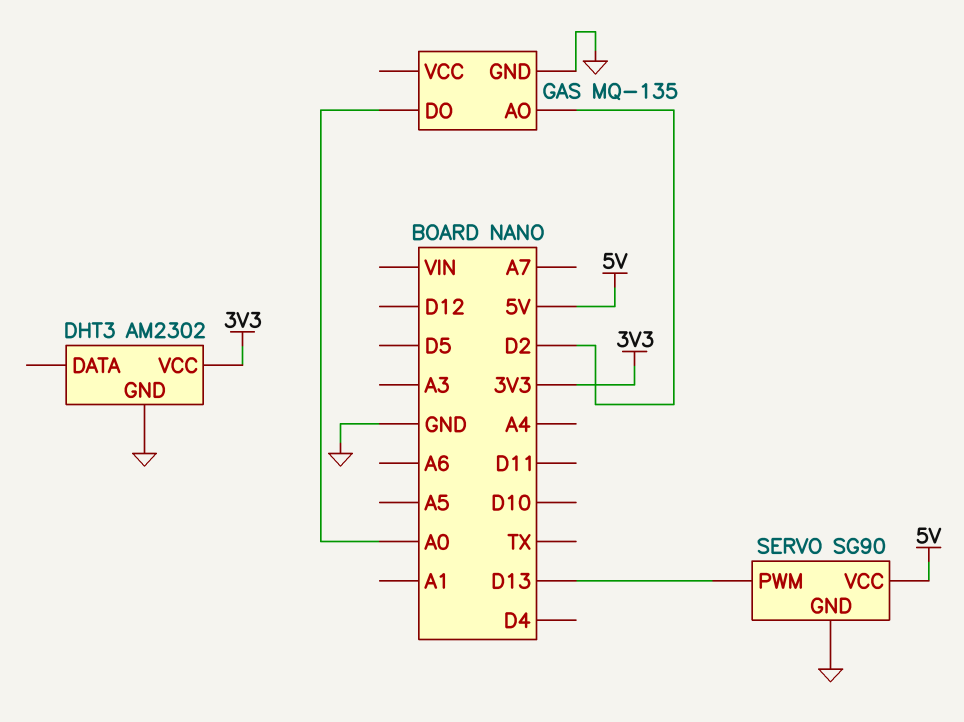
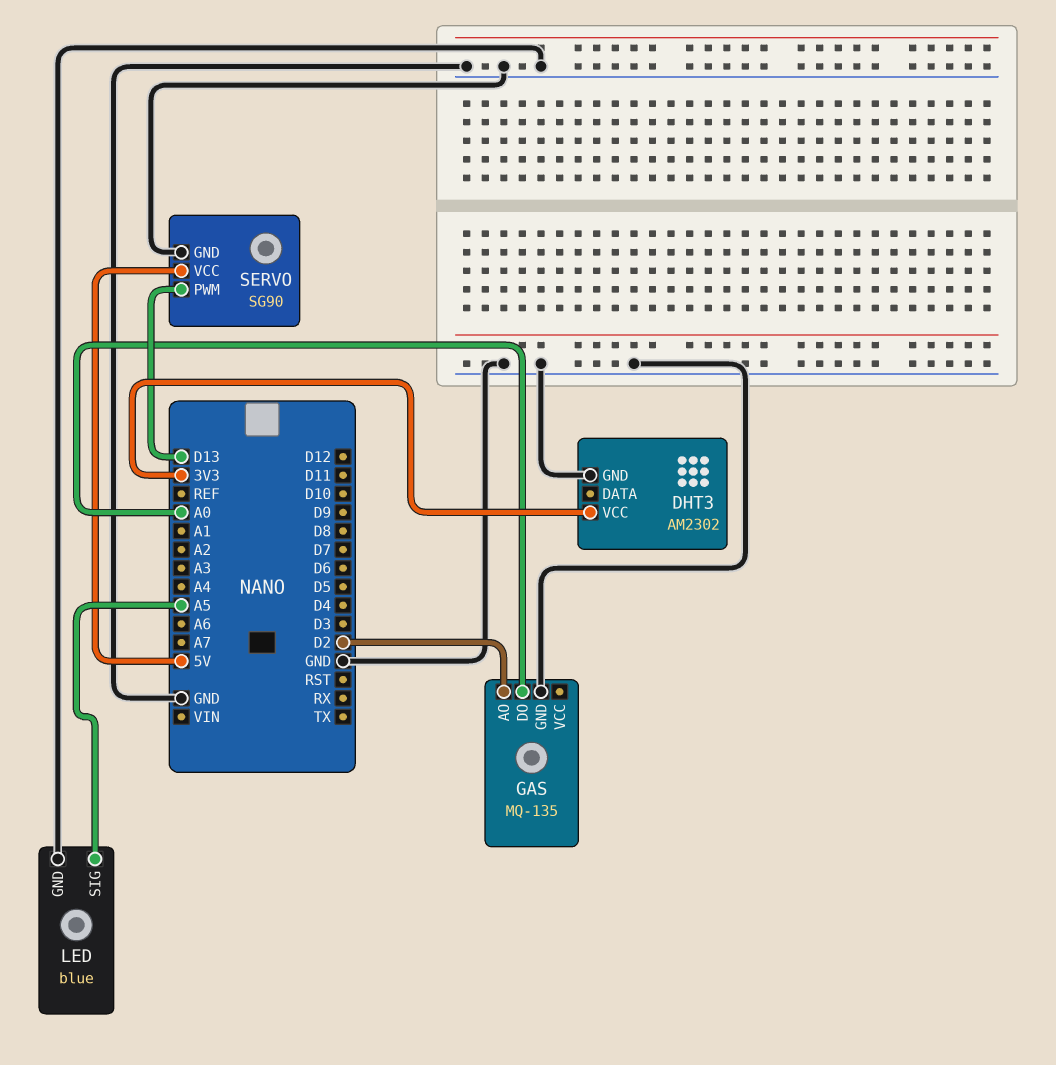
LED: none -> blue
LED pin GND: none -> GND
LED pin SIG: none -> A5

